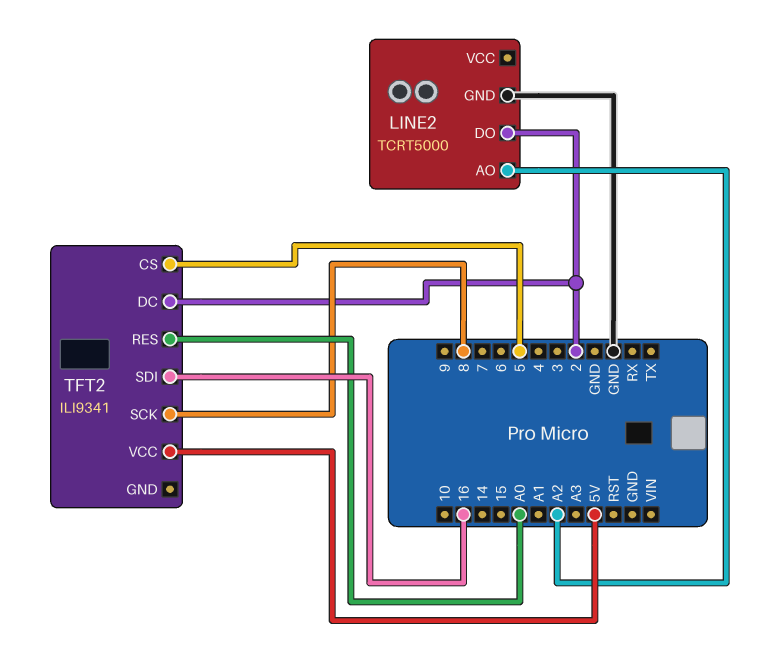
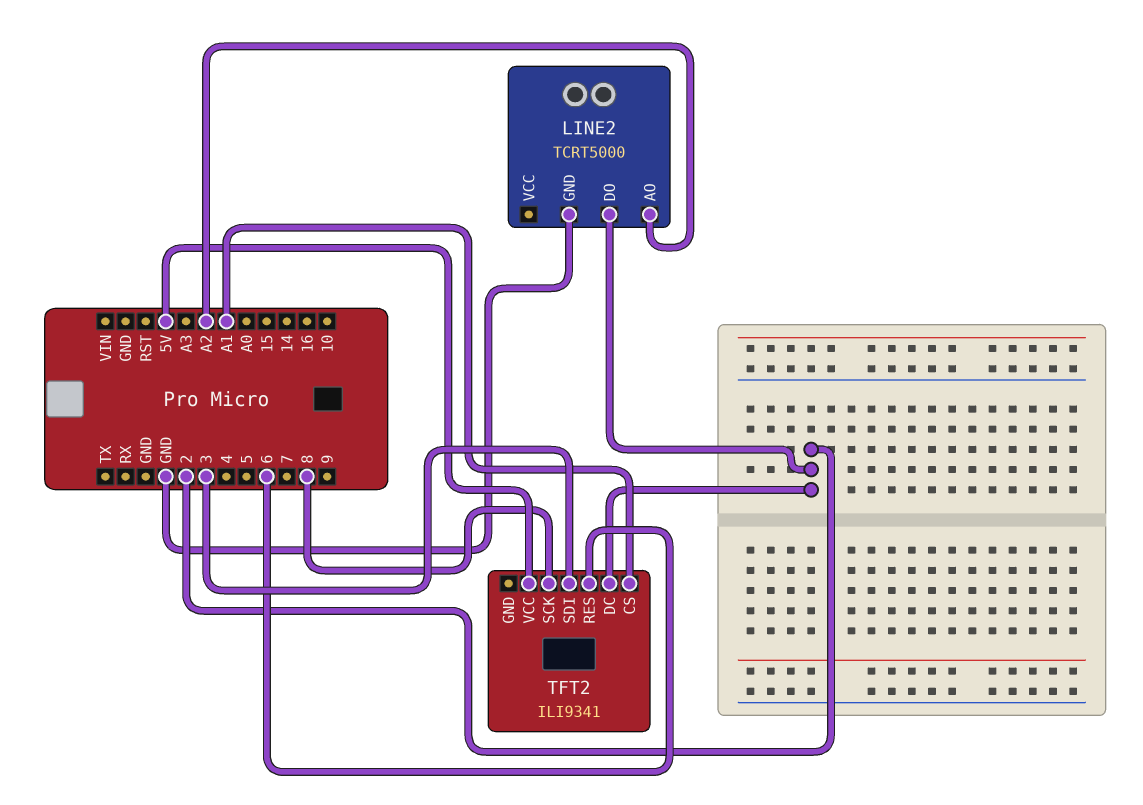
TFT2 pin CS: 5 -> A1
TFT2 pin RES: A0 -> 6
TFT2 pin SDI: 16 -> 3

